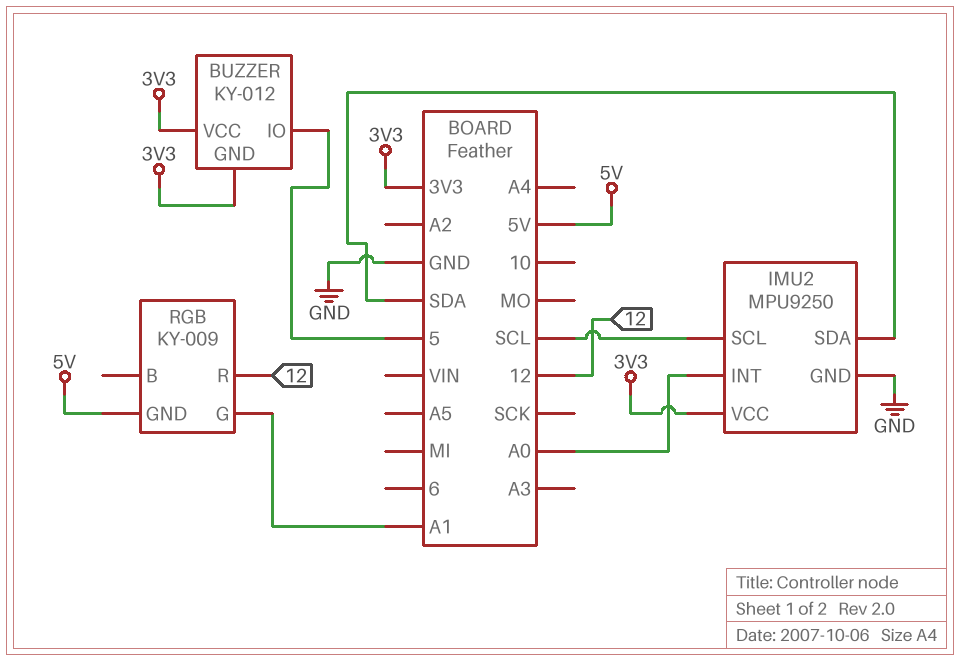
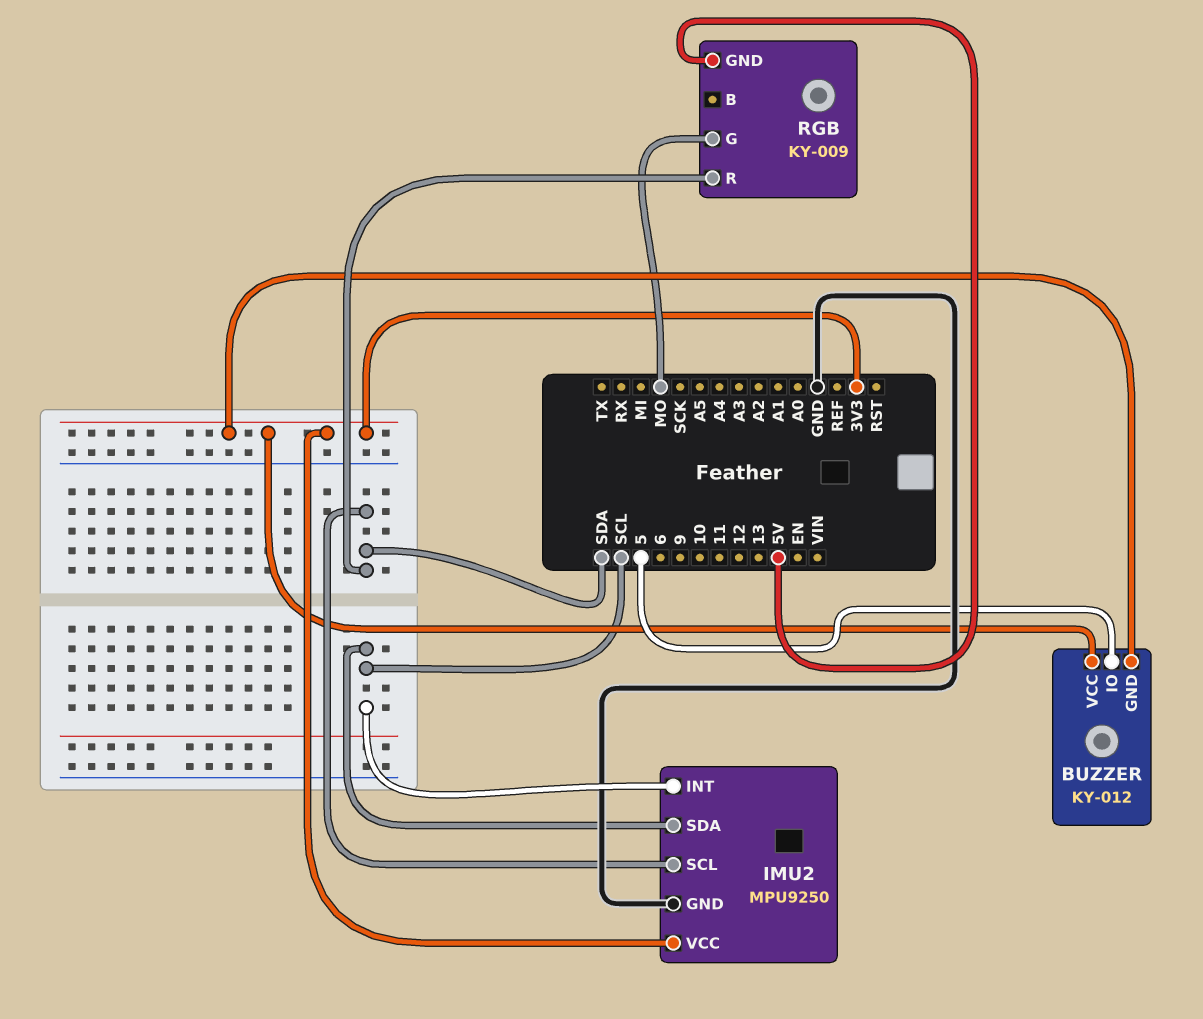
IMU2 pin INT: A0 -> SCL
IMU2 pin SCL: SCL -> SDA
IMU2 pin SDA: SDA -> SCL
RGB pin G: A1 -> MO
RGB pin R: 12 -> SDA

